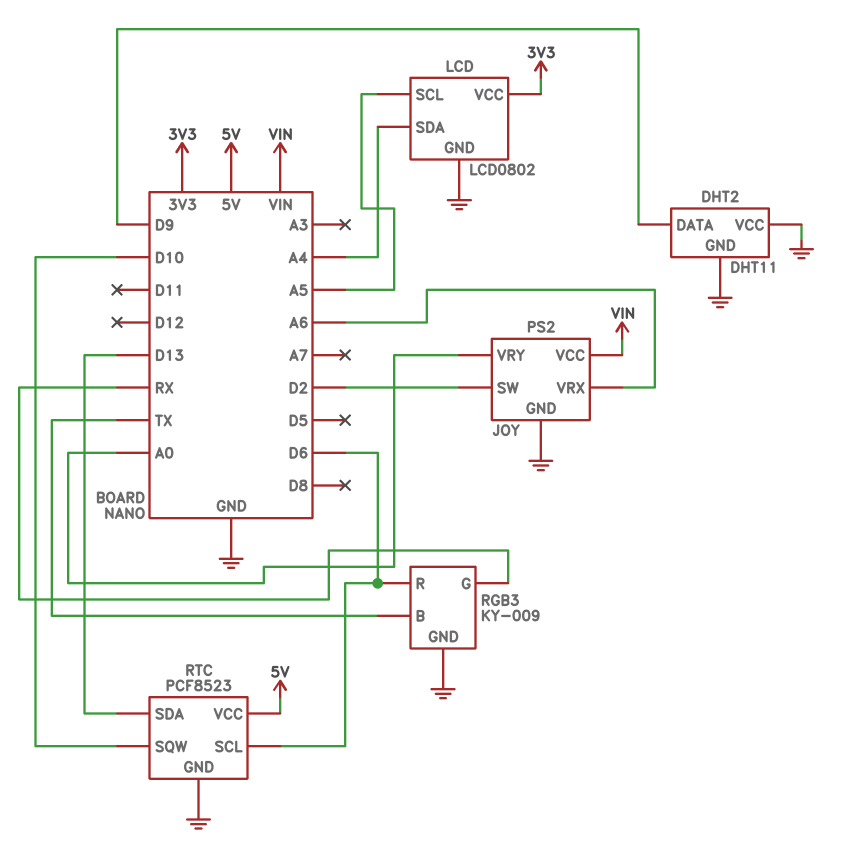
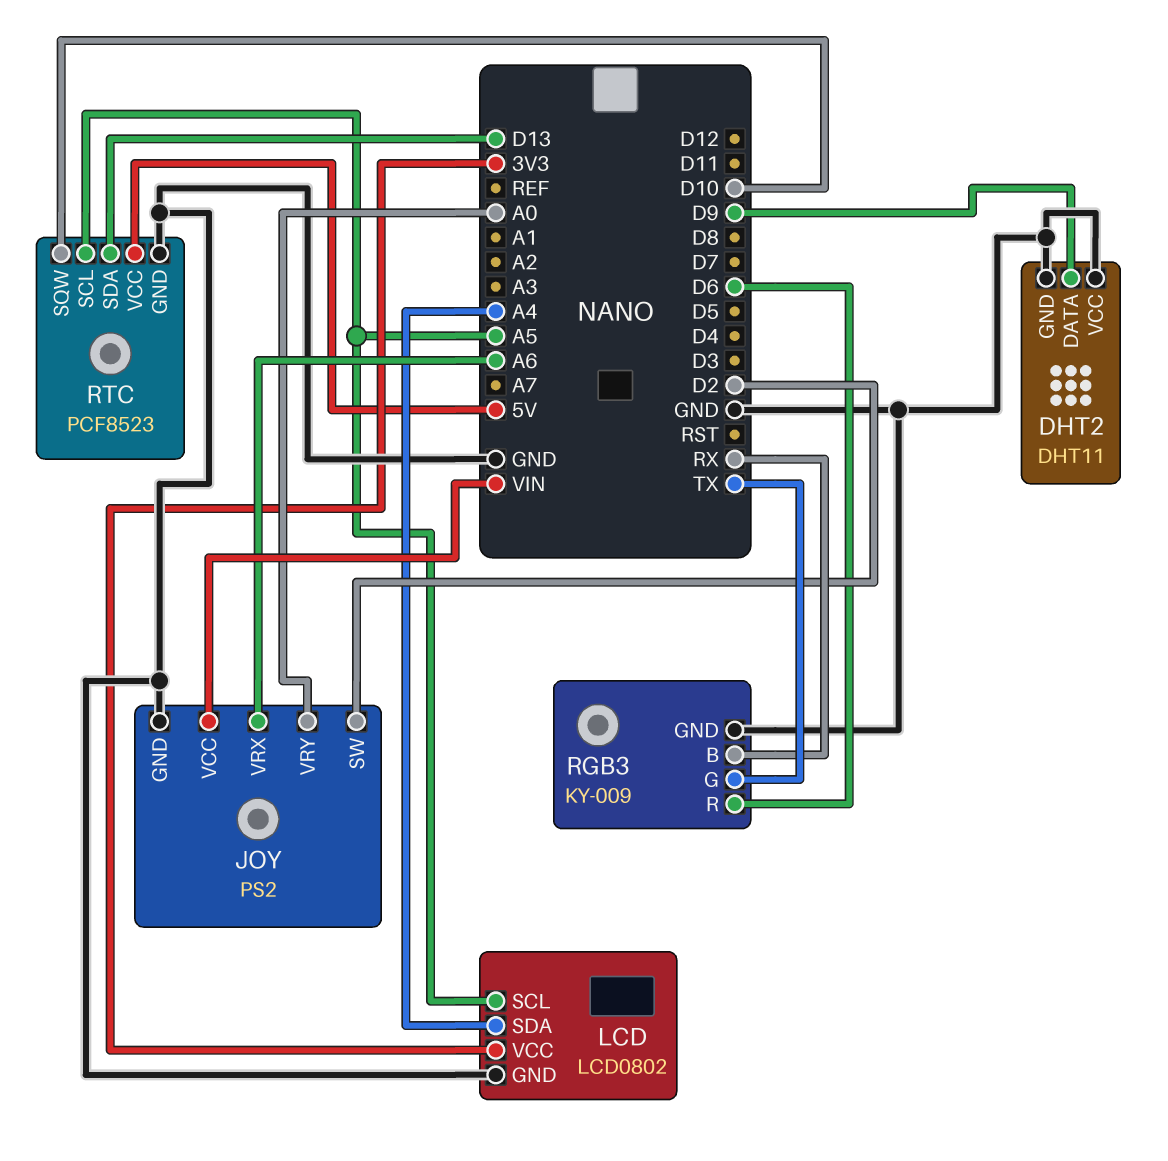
RGB3 pin B: TX -> RX
RGB3 pin G: RX -> TX
RTC pin SCL: D6 -> A5

